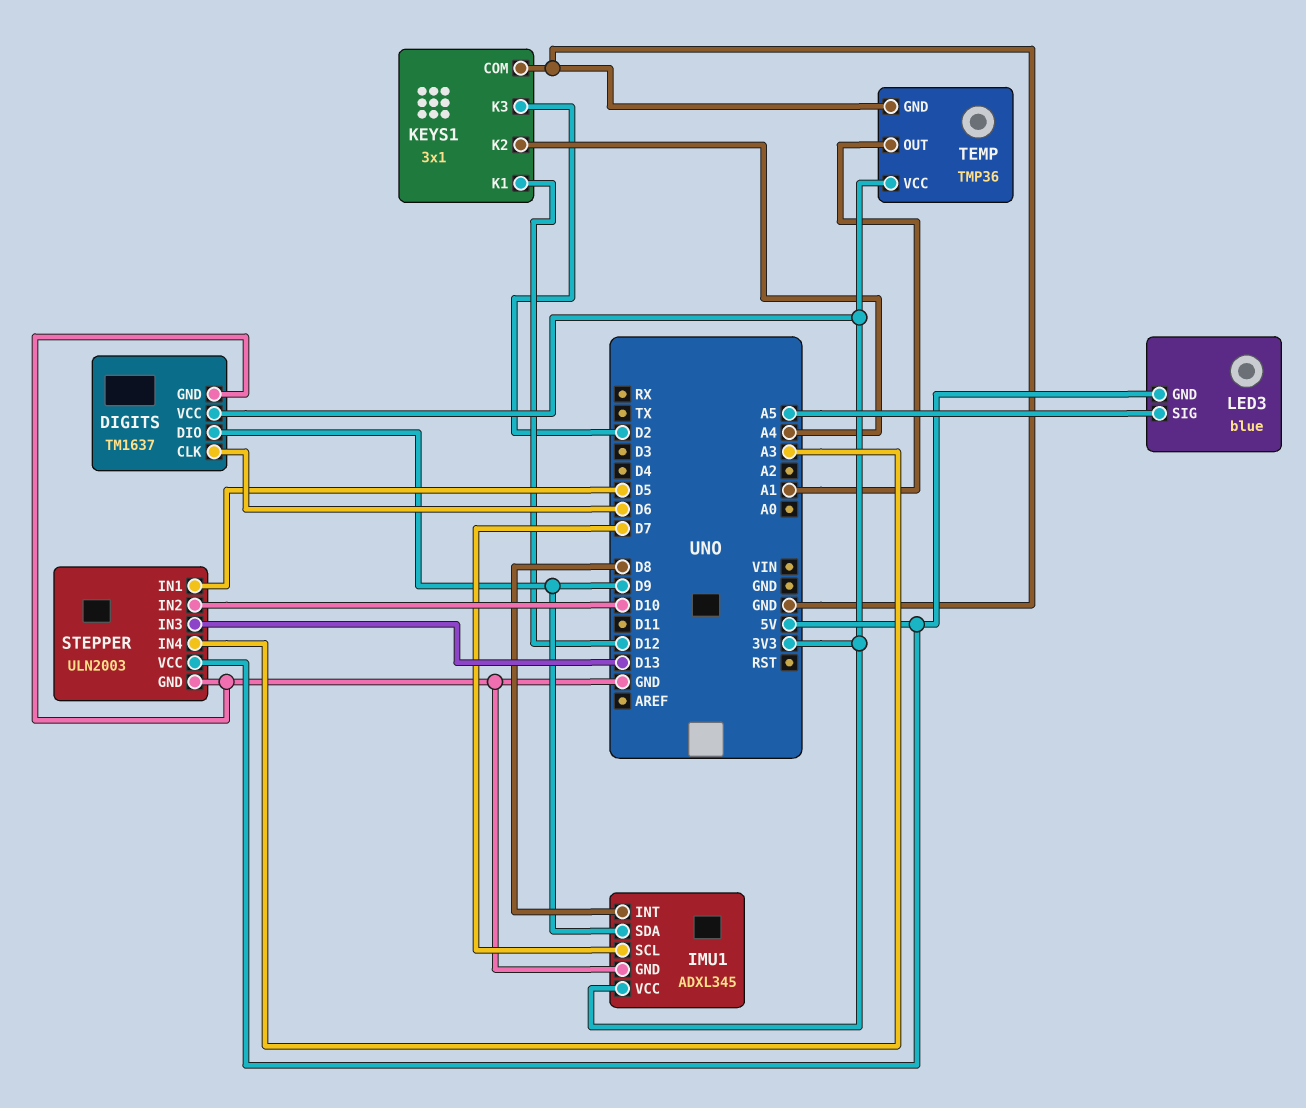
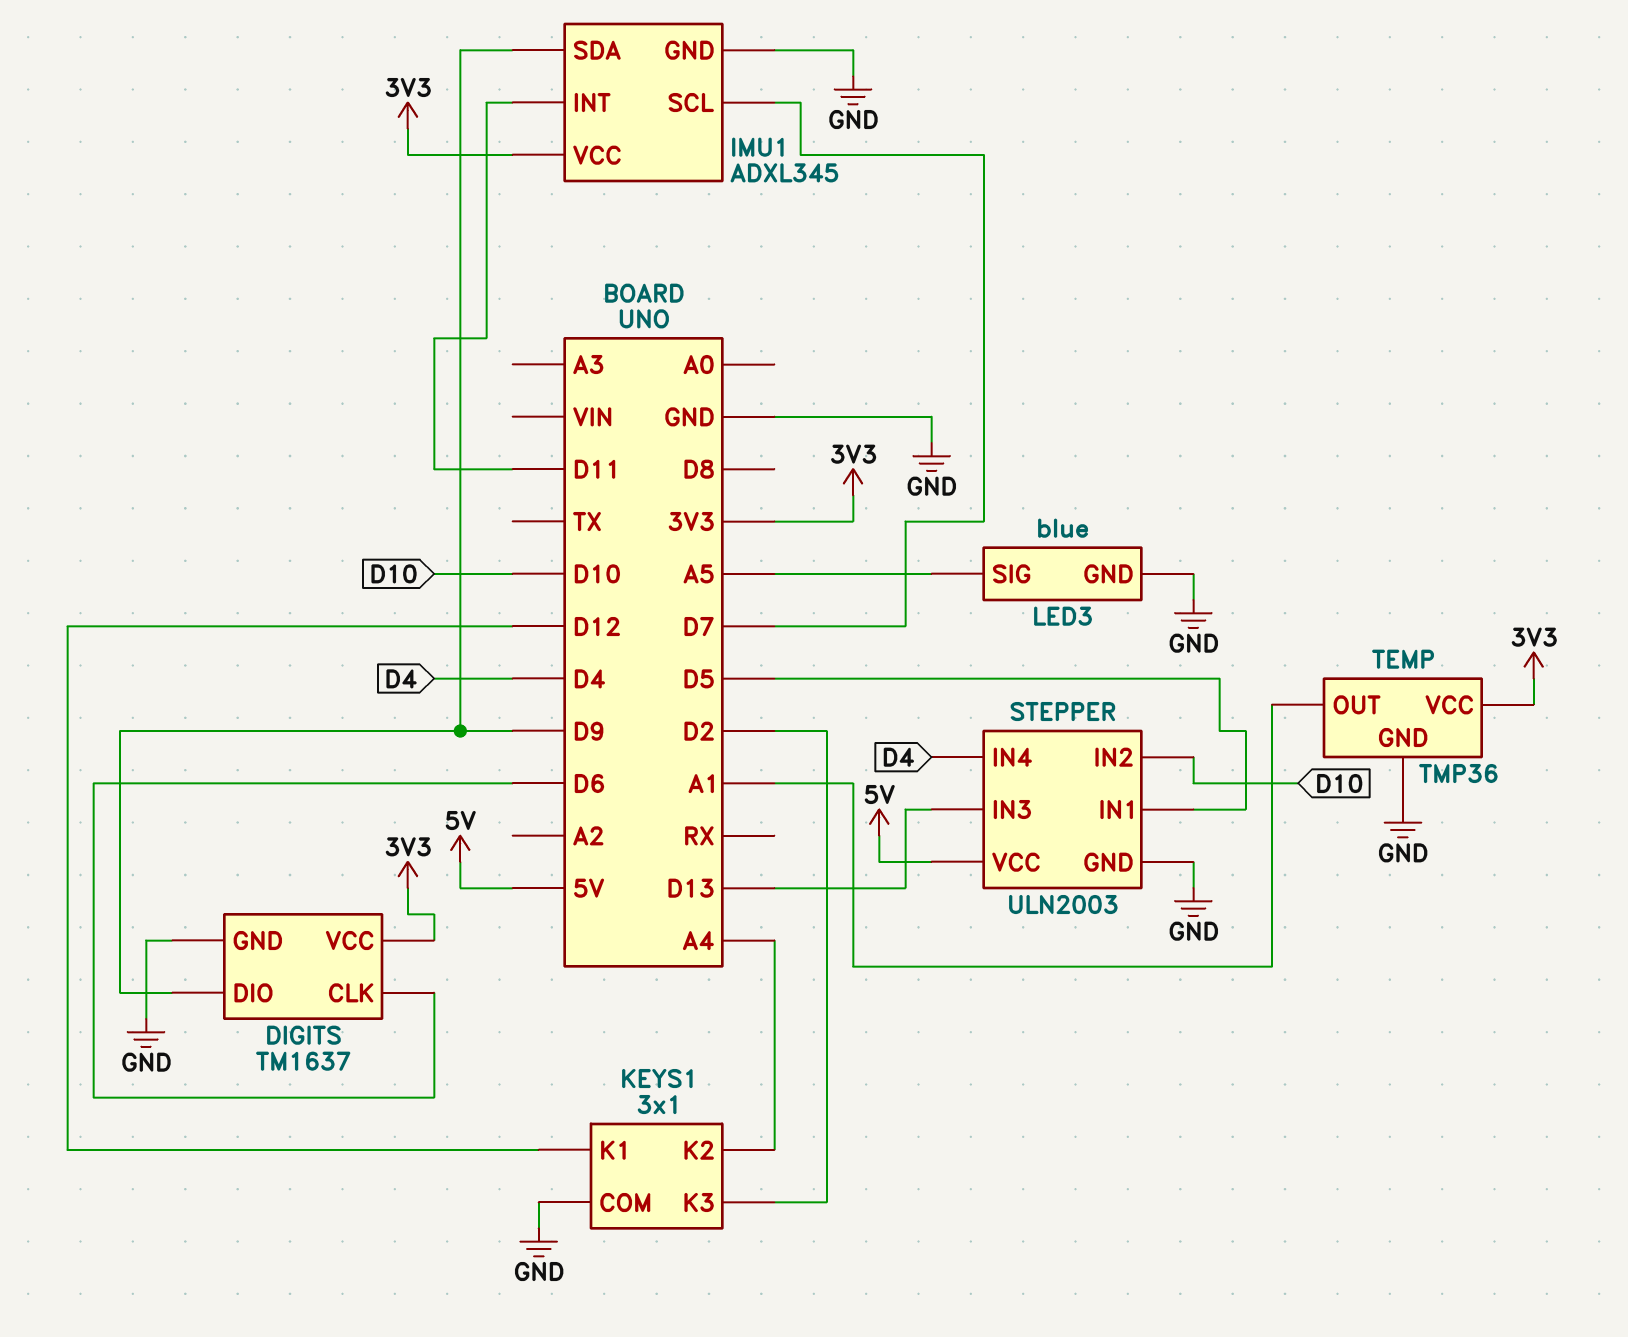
IMU1 pin INT: D8 -> D11
LED3 pin GND: 5V -> GND
STEPPER pin IN4: A3 -> D4

